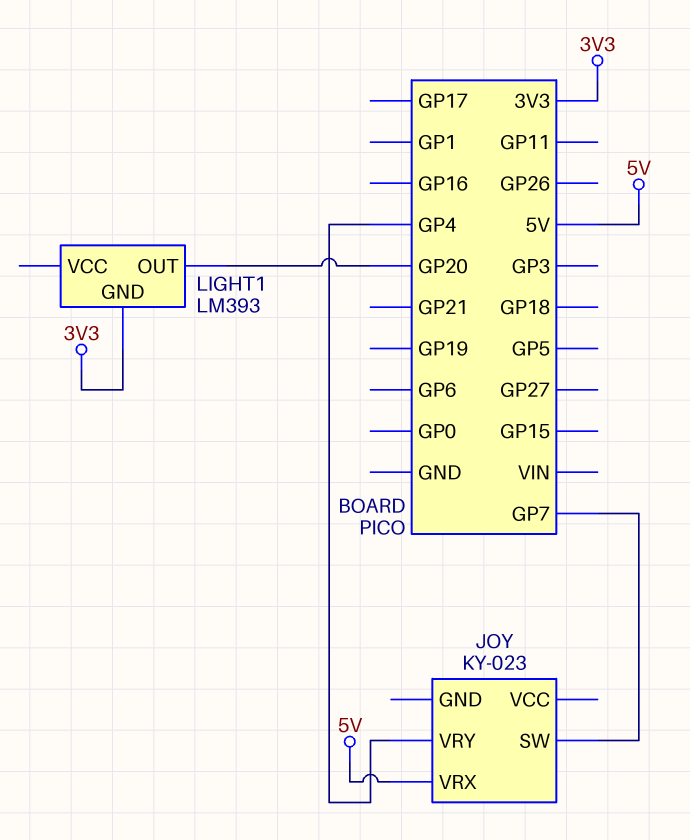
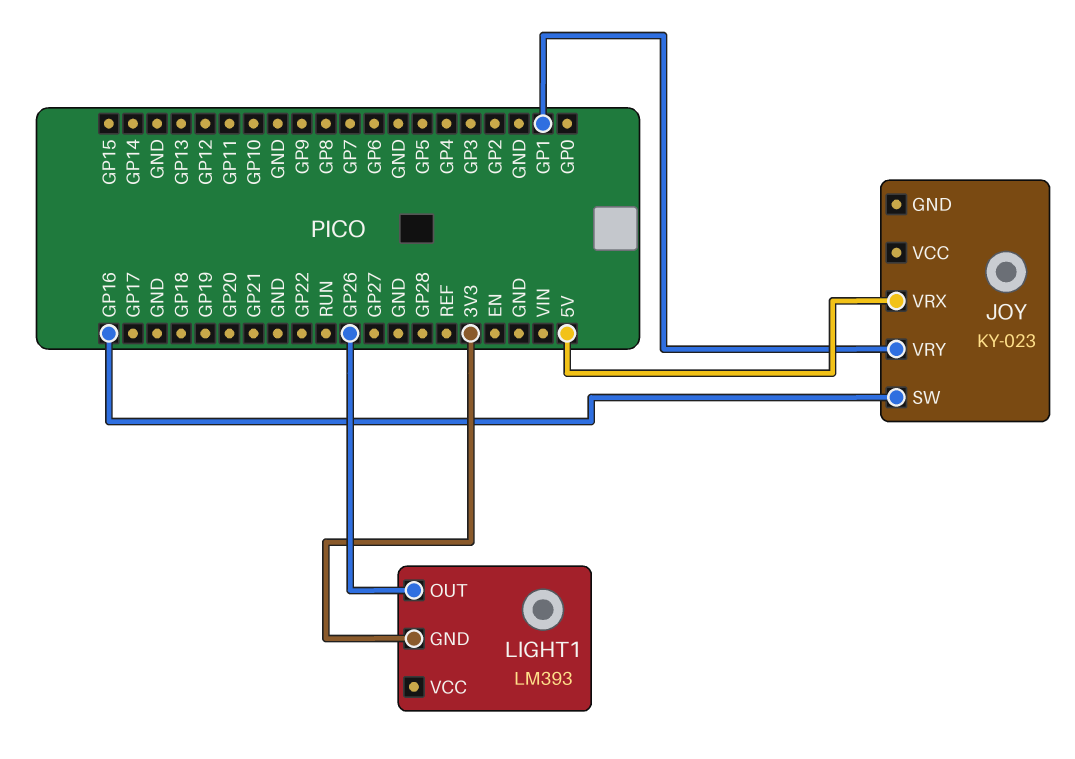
JOY pin SW: GP7 -> GP16
JOY pin VRY: GP4 -> GP1
LIGHT1 pin OUT: GP20 -> GP26

